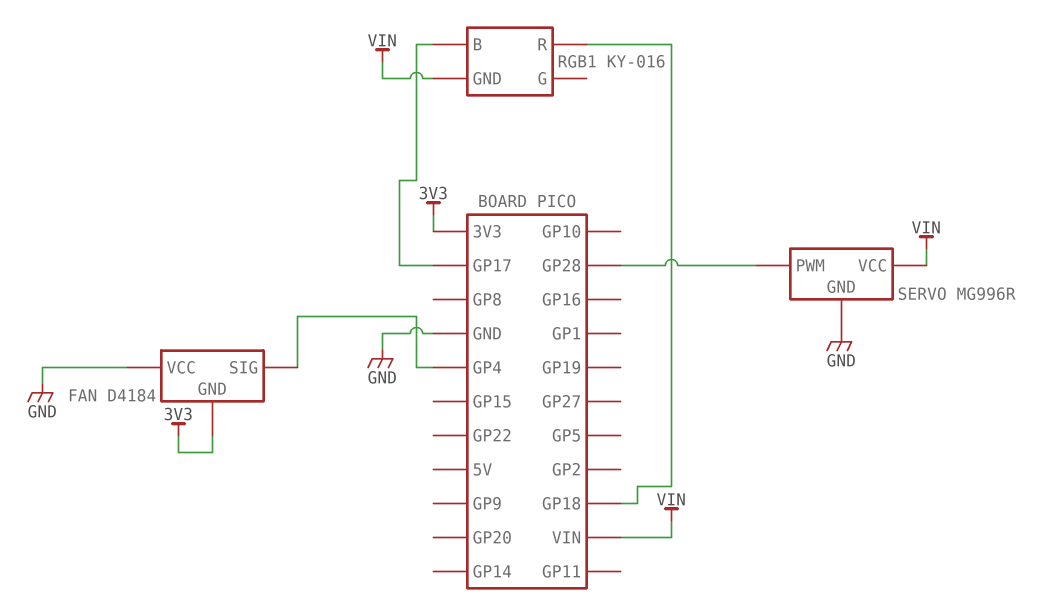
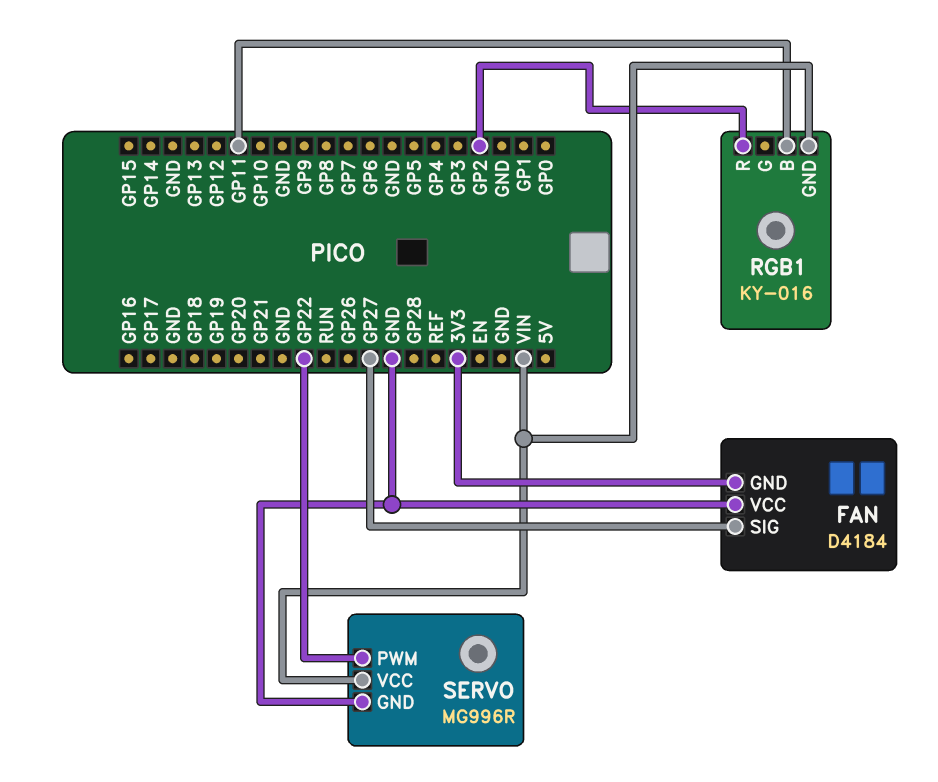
FAN pin SIG: GP4 -> GP27
RGB1 pin B: GP17 -> GP11
RGB1 pin R: GP18 -> GP2
SERVO pin PWM: GP28 -> GP22

